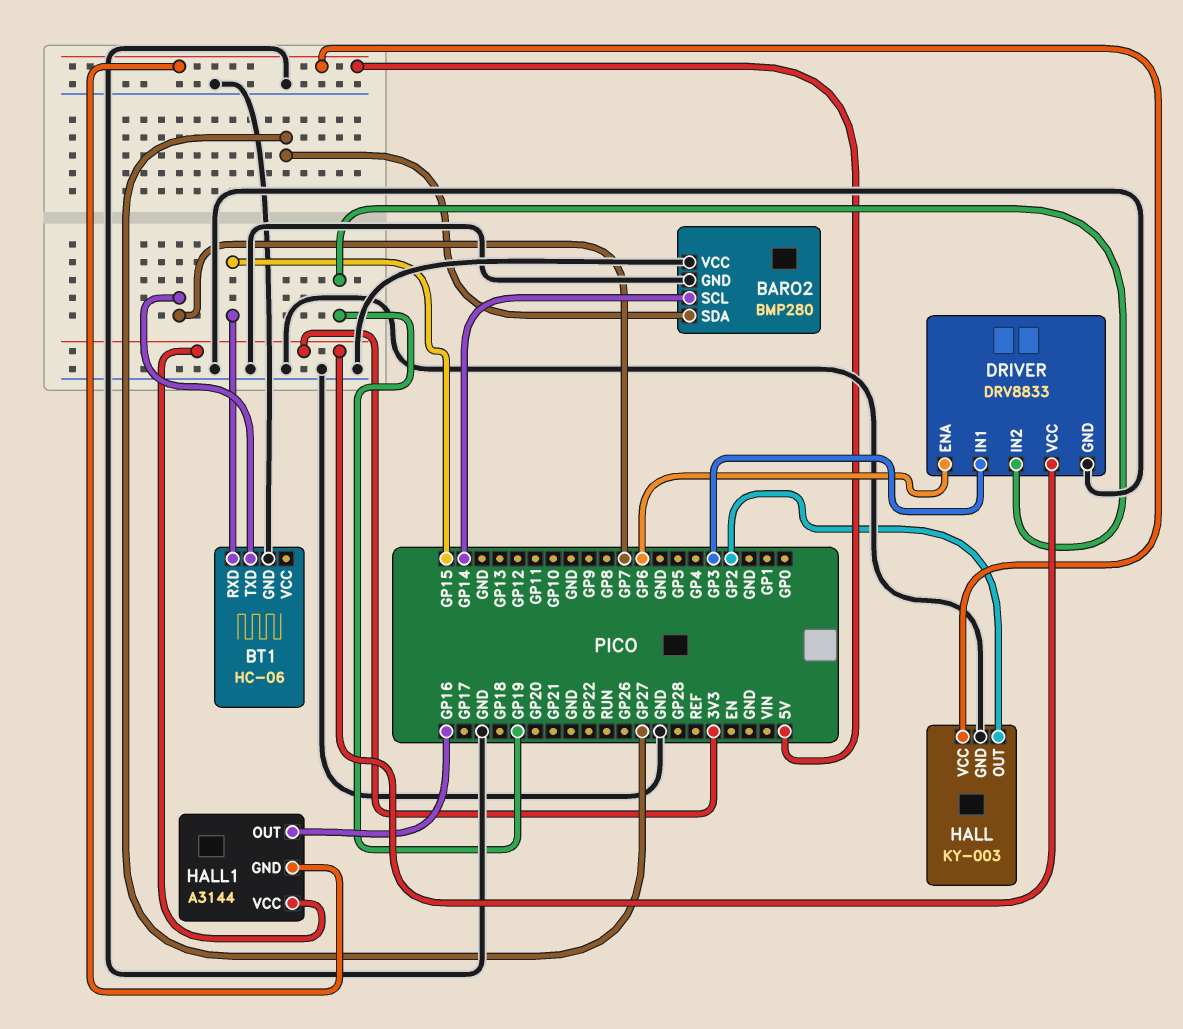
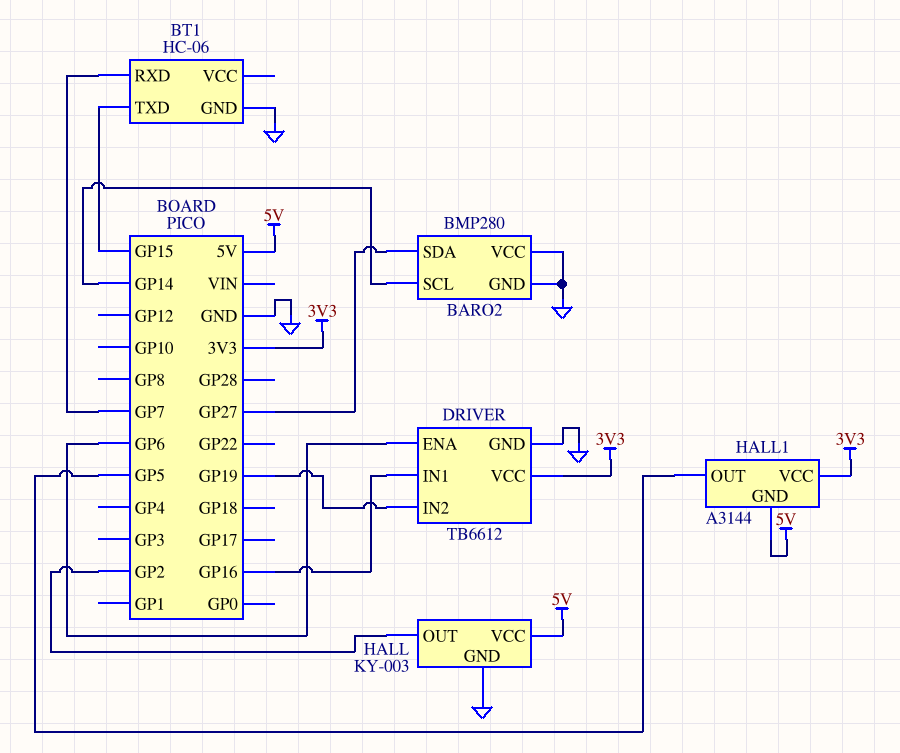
BT1 pin RXD: GP15 -> GP7
BT1 pin TXD: GP7 -> GP15
DRIVER: DRV8833 -> TB6612
DRIVER pin IN1: GP3 -> GP16
HALL1 pin OUT: GP16 -> GP5

